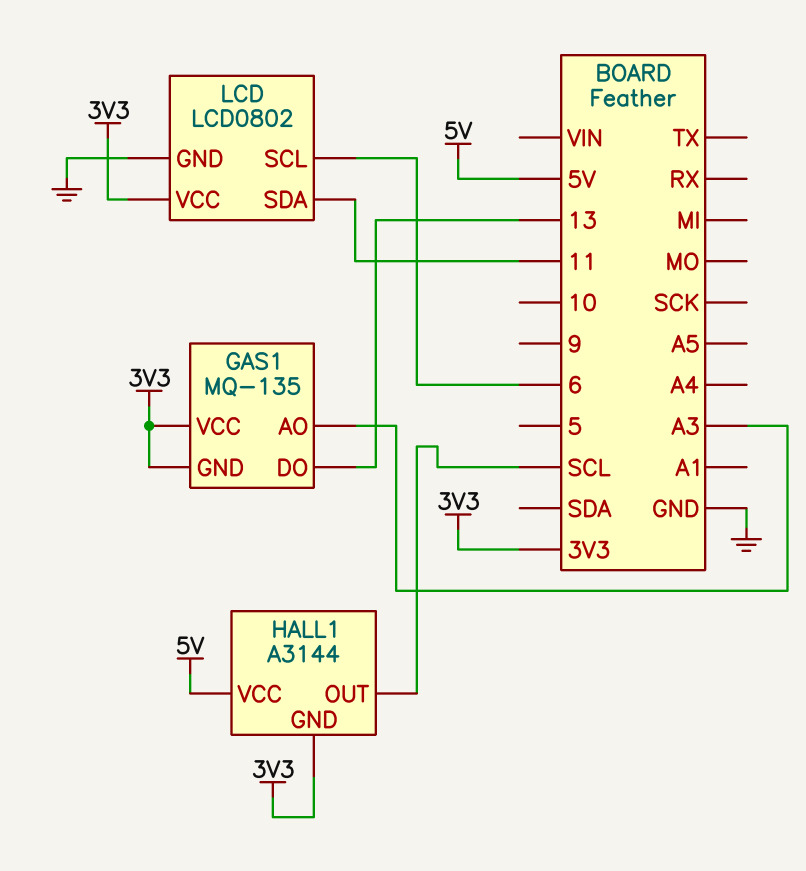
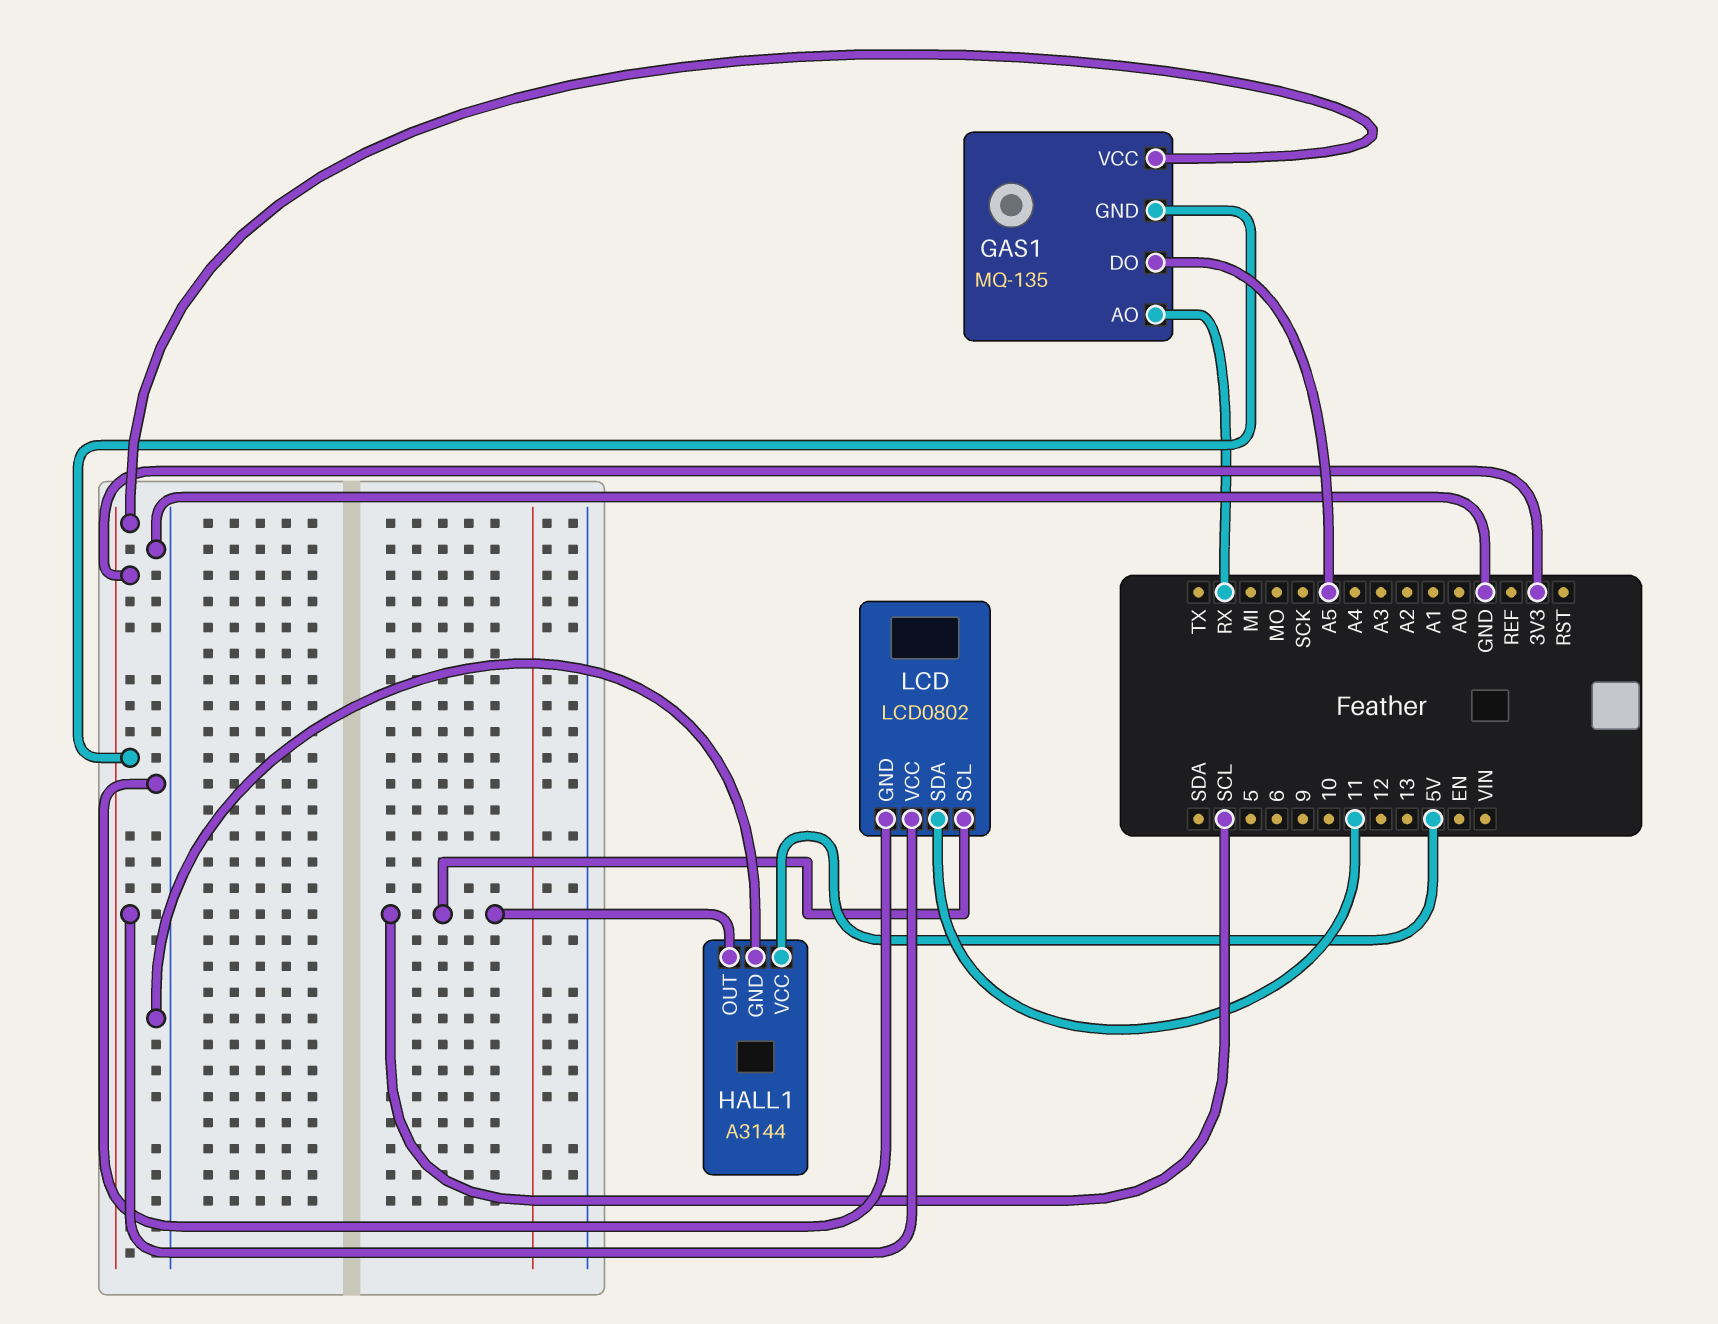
GAS1 pin AO: A3 -> RX
GAS1 pin DO: 13 -> A5
HALL1 pin GND: 3V3 -> GND
LCD pin SCL: 6 -> SCL

